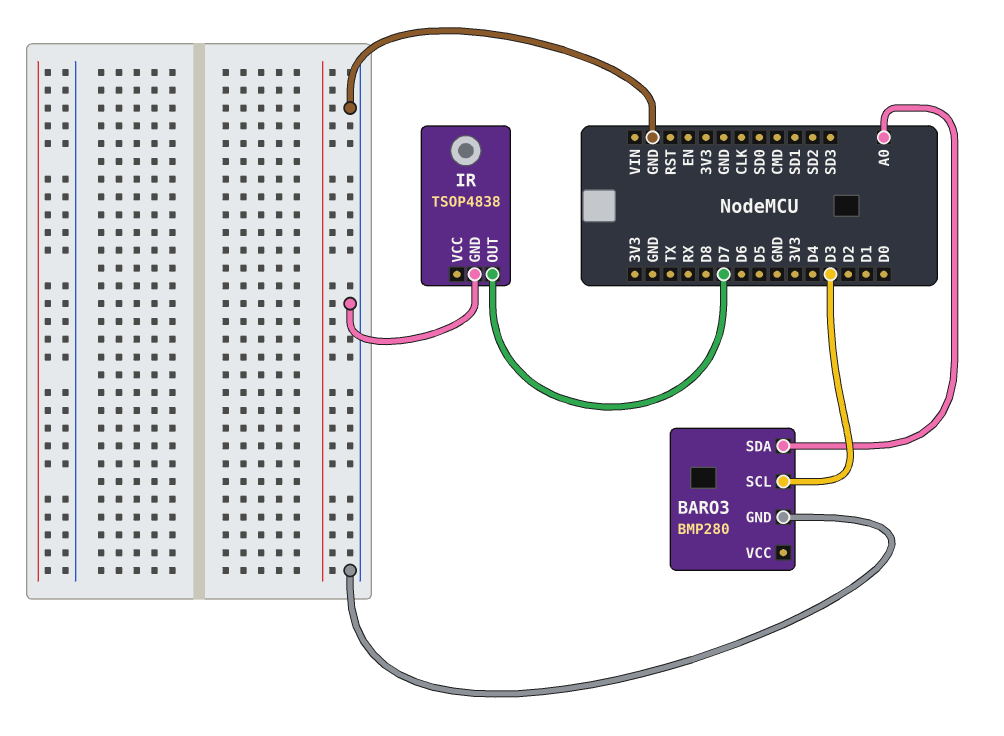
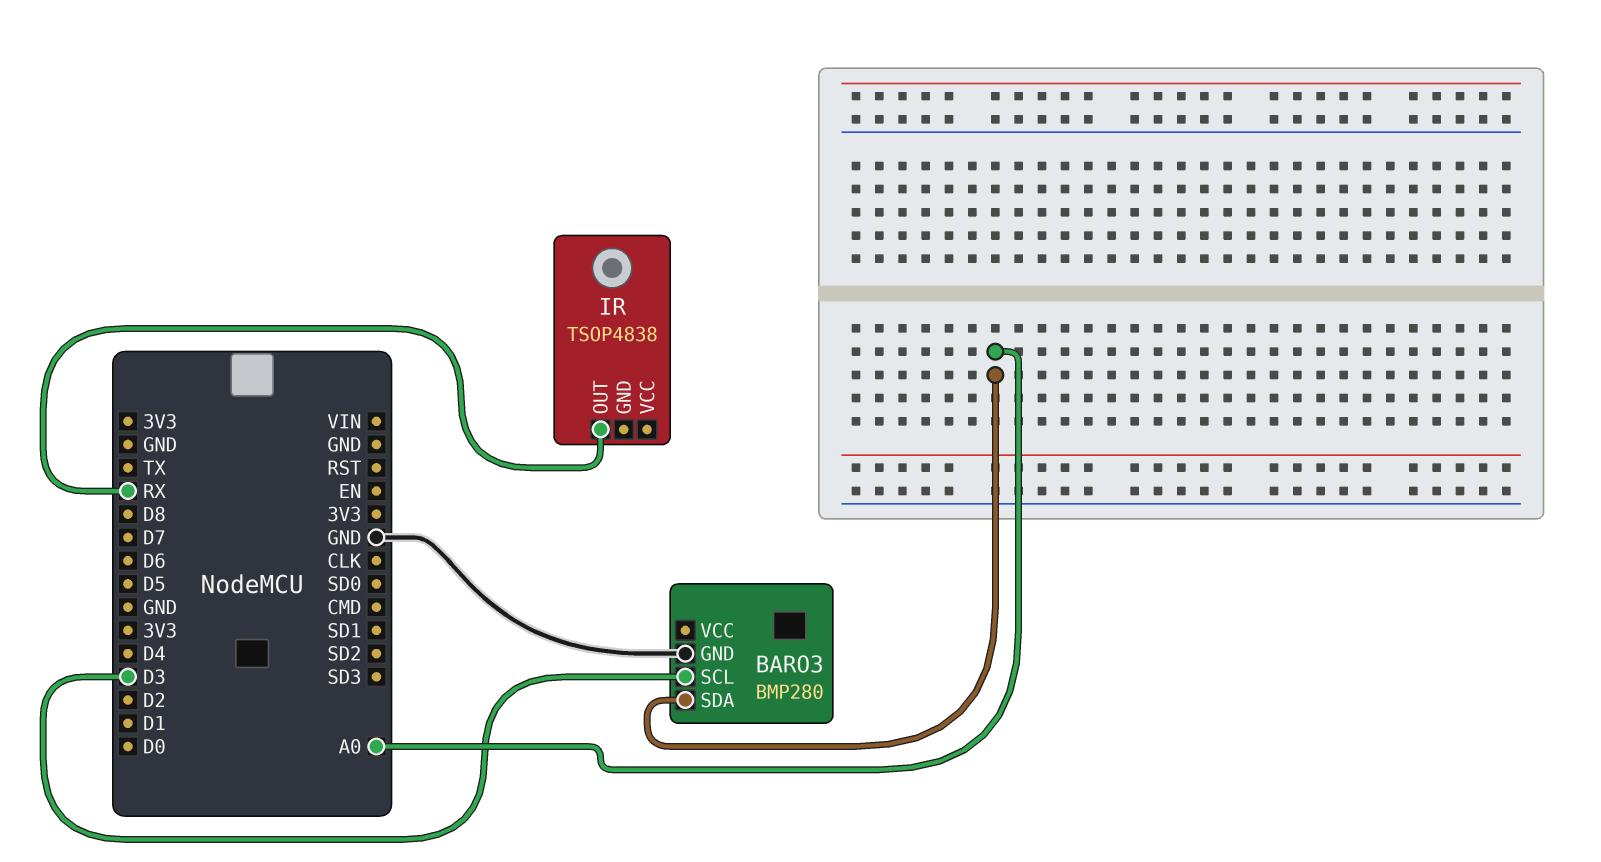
IR pin GND: GND -> none
IR pin OUT: D7 -> RX

